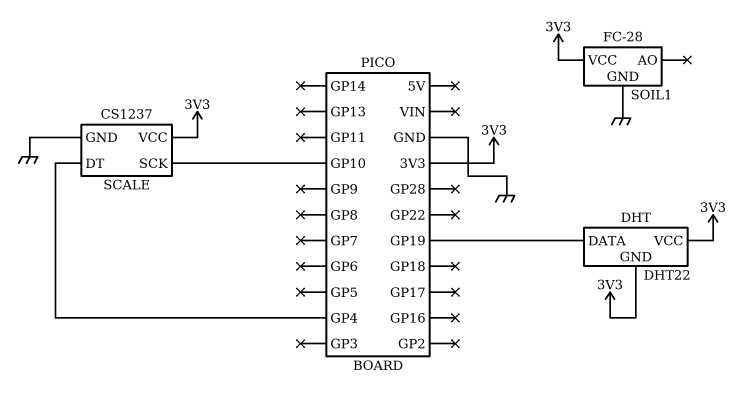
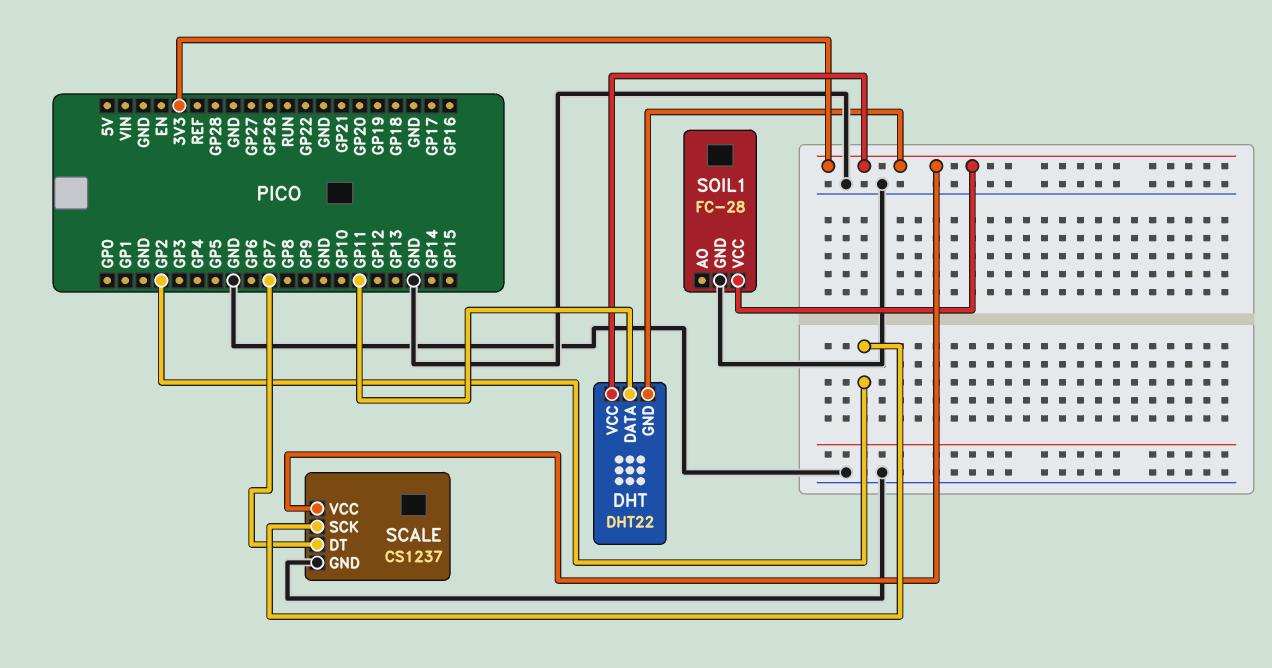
DHT pin DATA: GP19 -> GP11
SCALE pin DT: GP4 -> GP7
SCALE pin SCK: GP10 -> GP2

